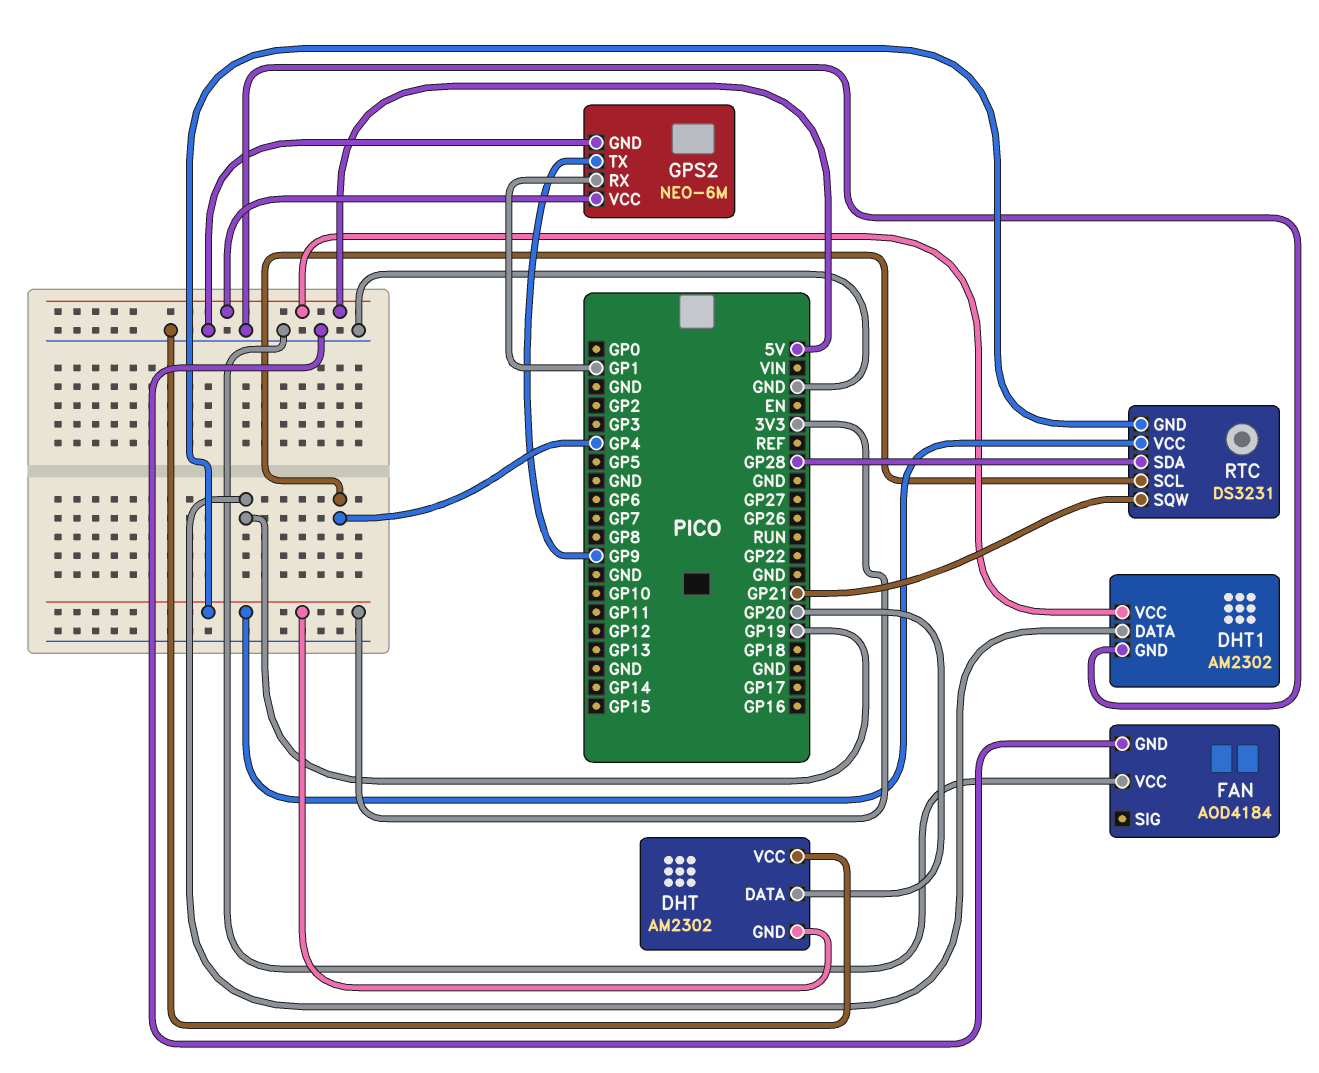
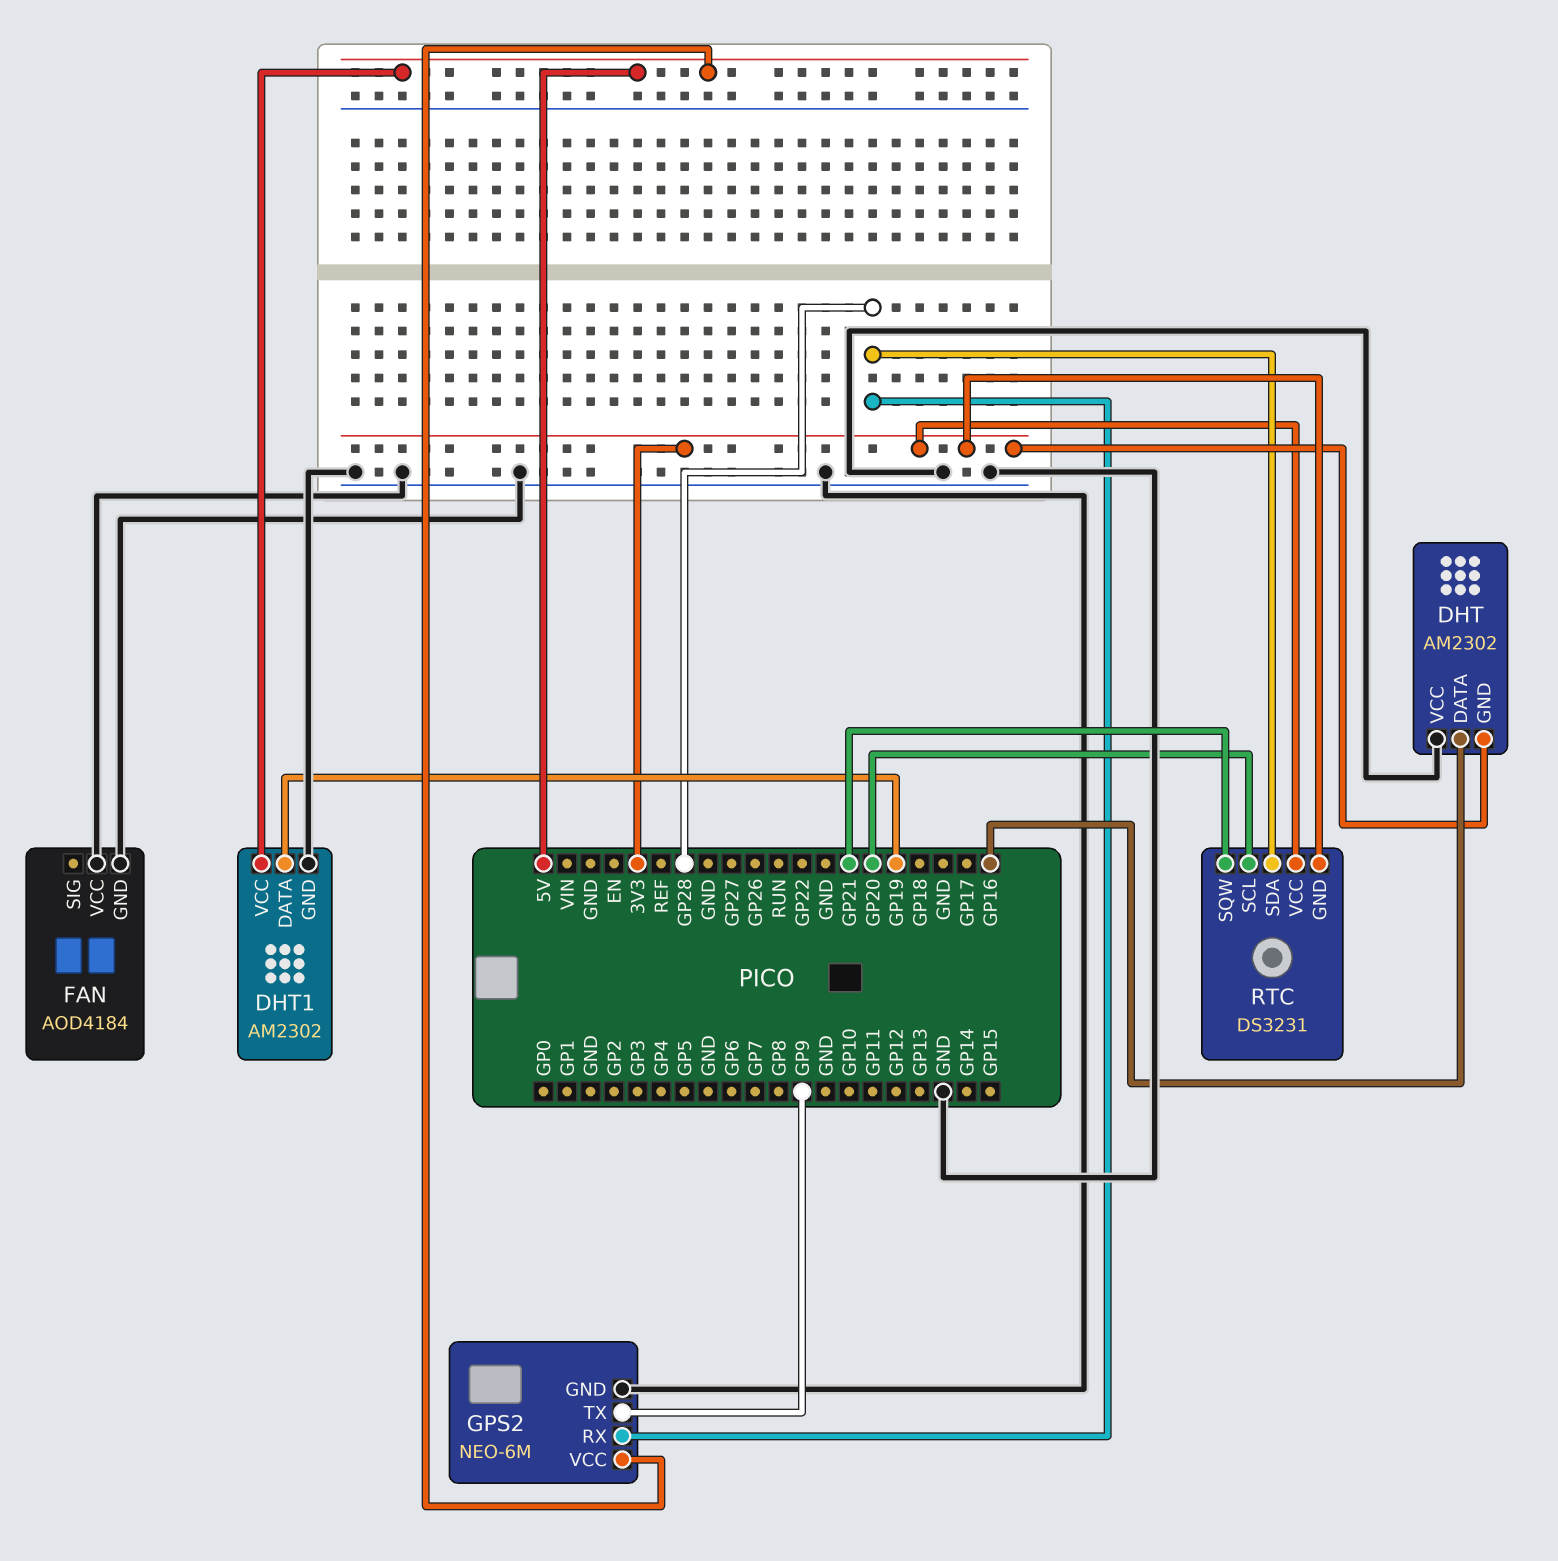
DHT pin DATA: GP20 -> GP16
GPS2 pin RX: GP1 -> GP28
RTC pin SCL: GP4 -> GP20

